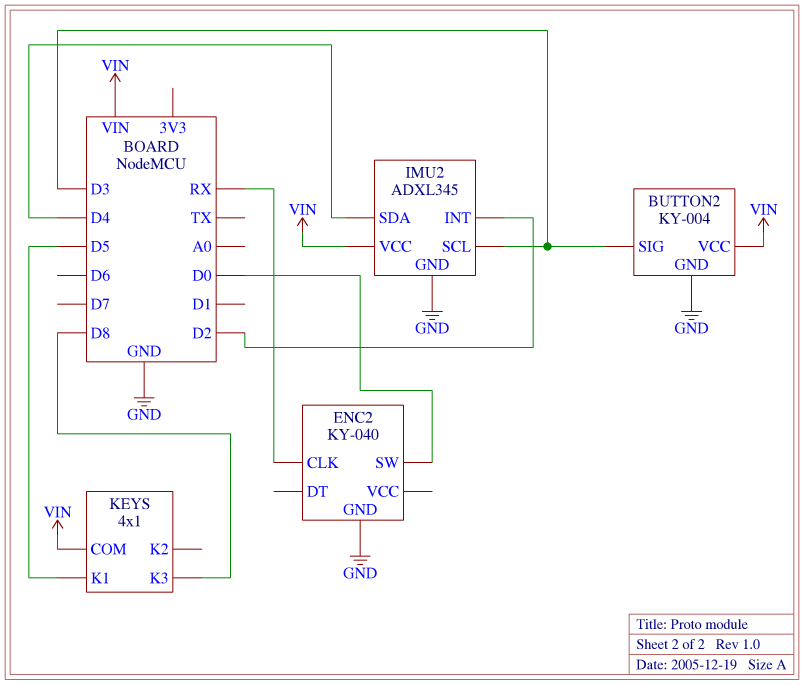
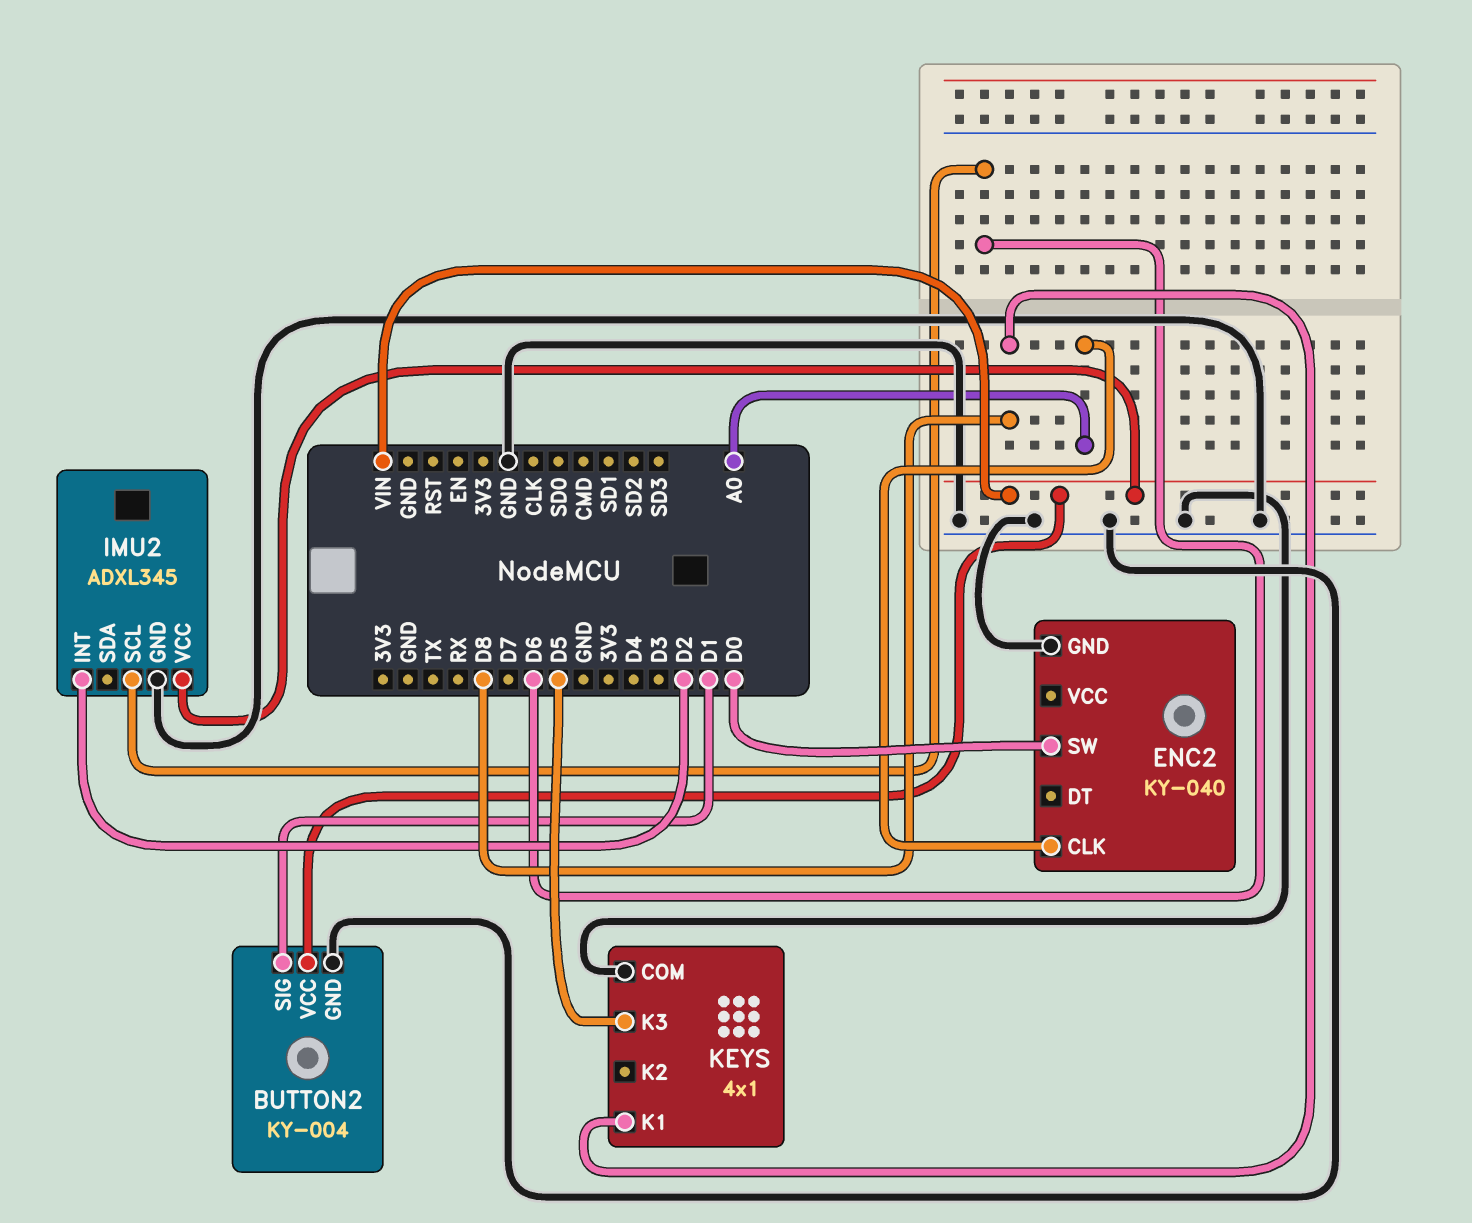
BUTTON2 pin SIG: D3 -> D1
ENC2 pin CLK: RX -> A0
IMU2 pin SCL: D3 -> D6
IMU2 pin SDA: D4 -> none
KEYS pin COM: VIN -> GND
KEYS pin K1: D5 -> D8
KEYS pin K3: D8 -> D5

